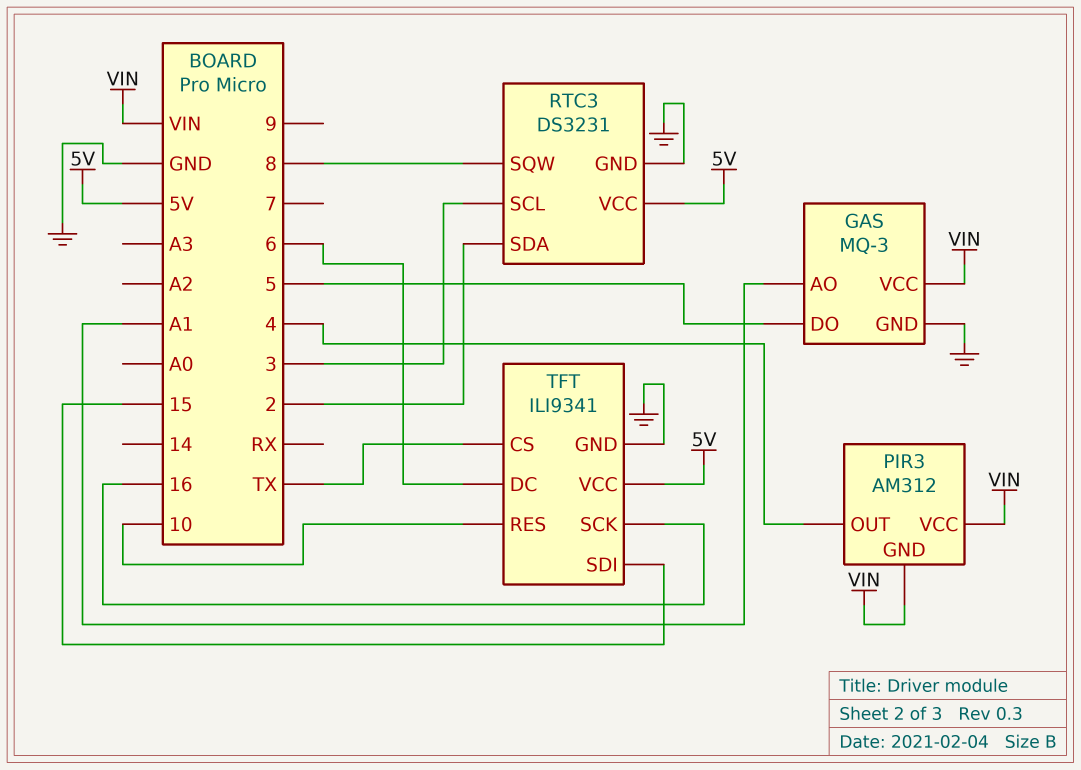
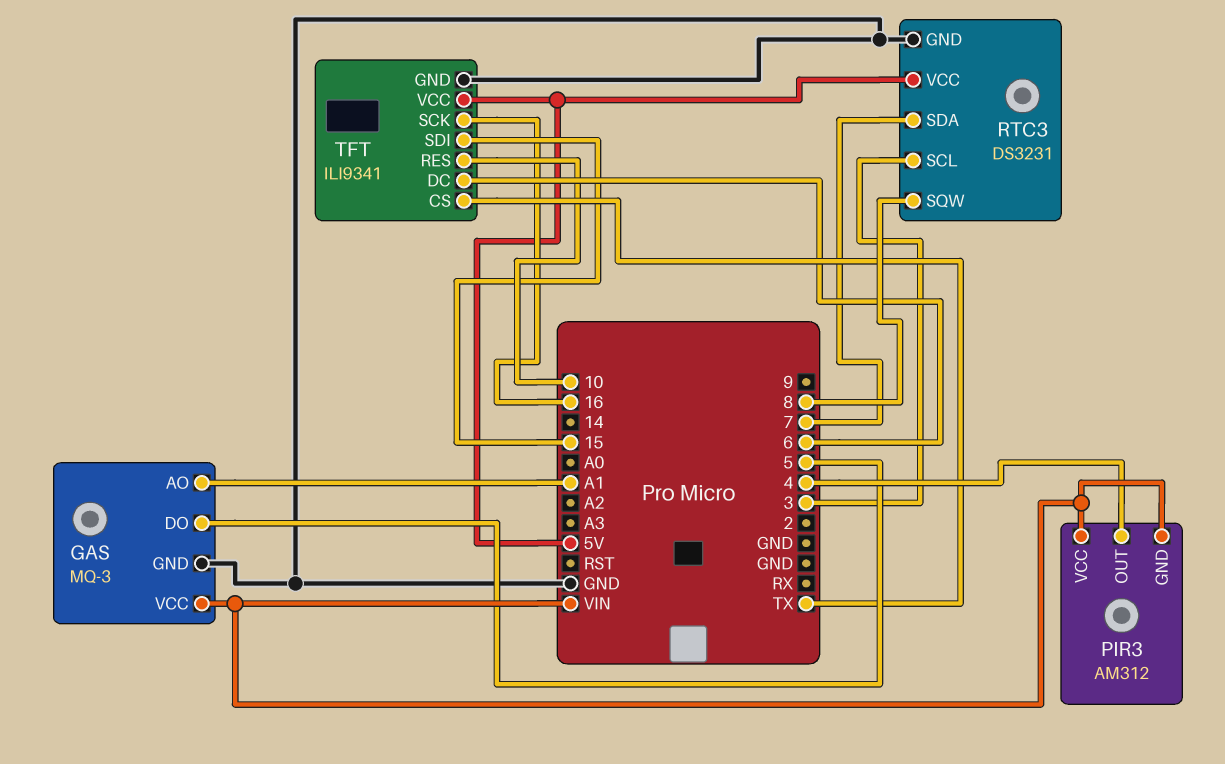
RTC3 pin SDA: 2 -> 7

